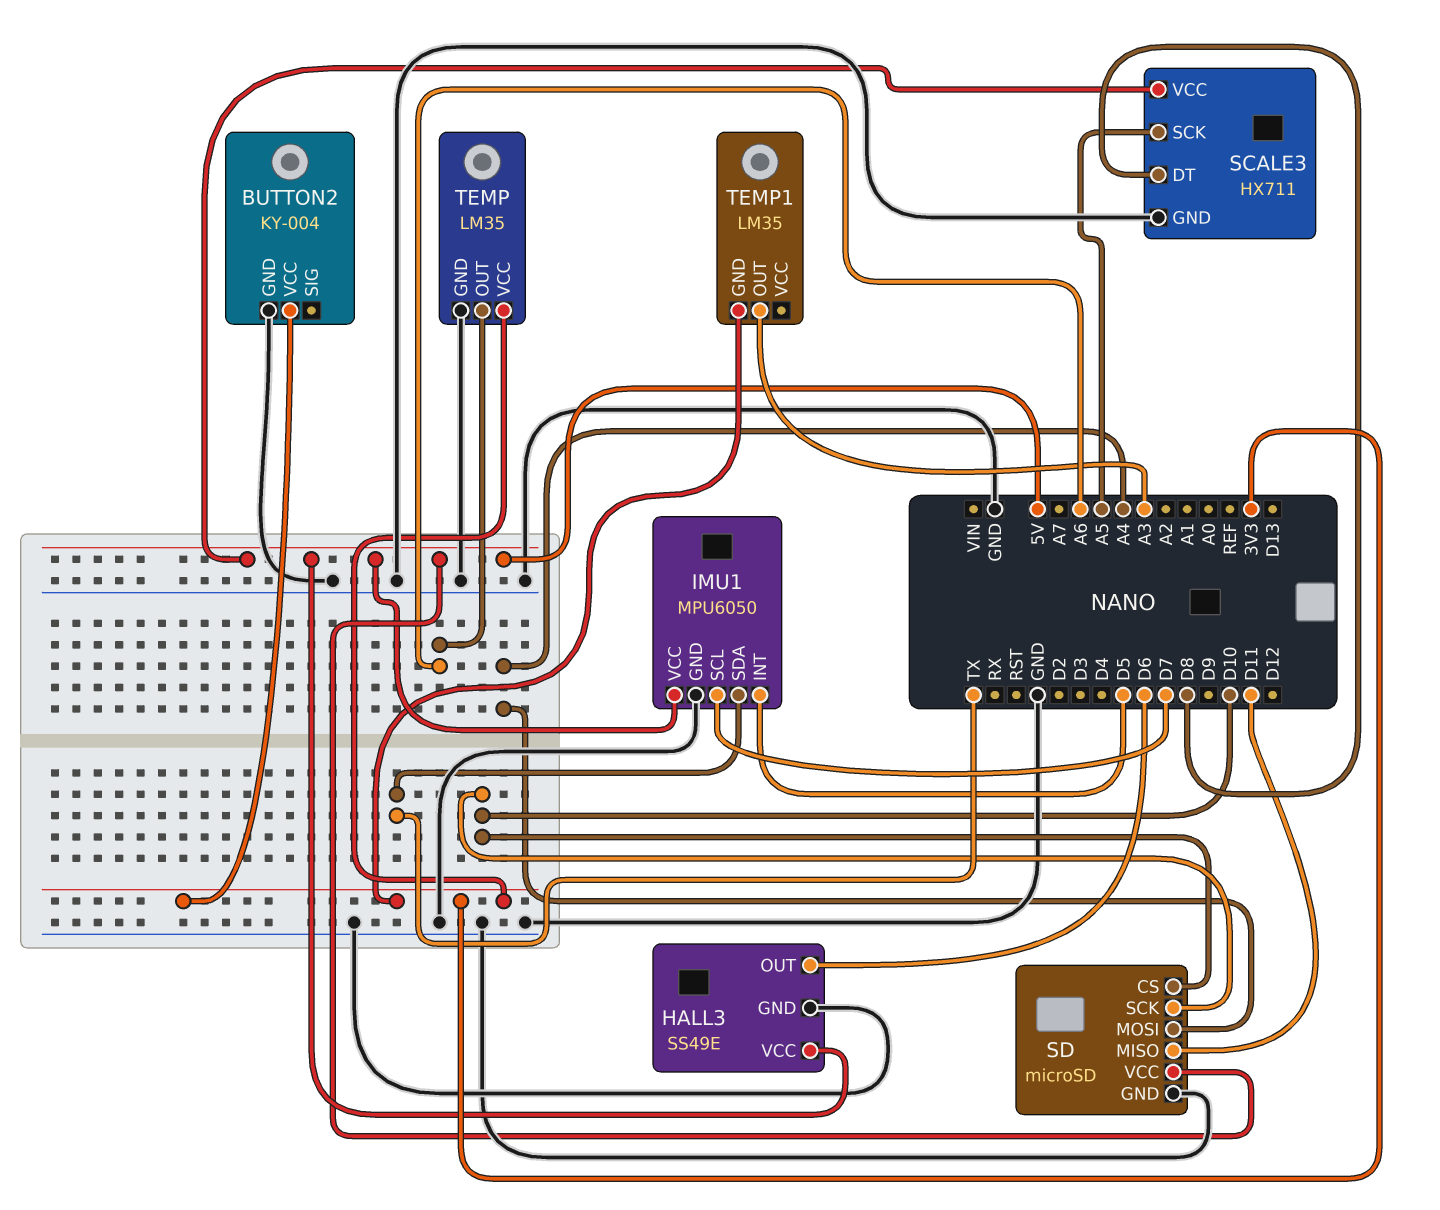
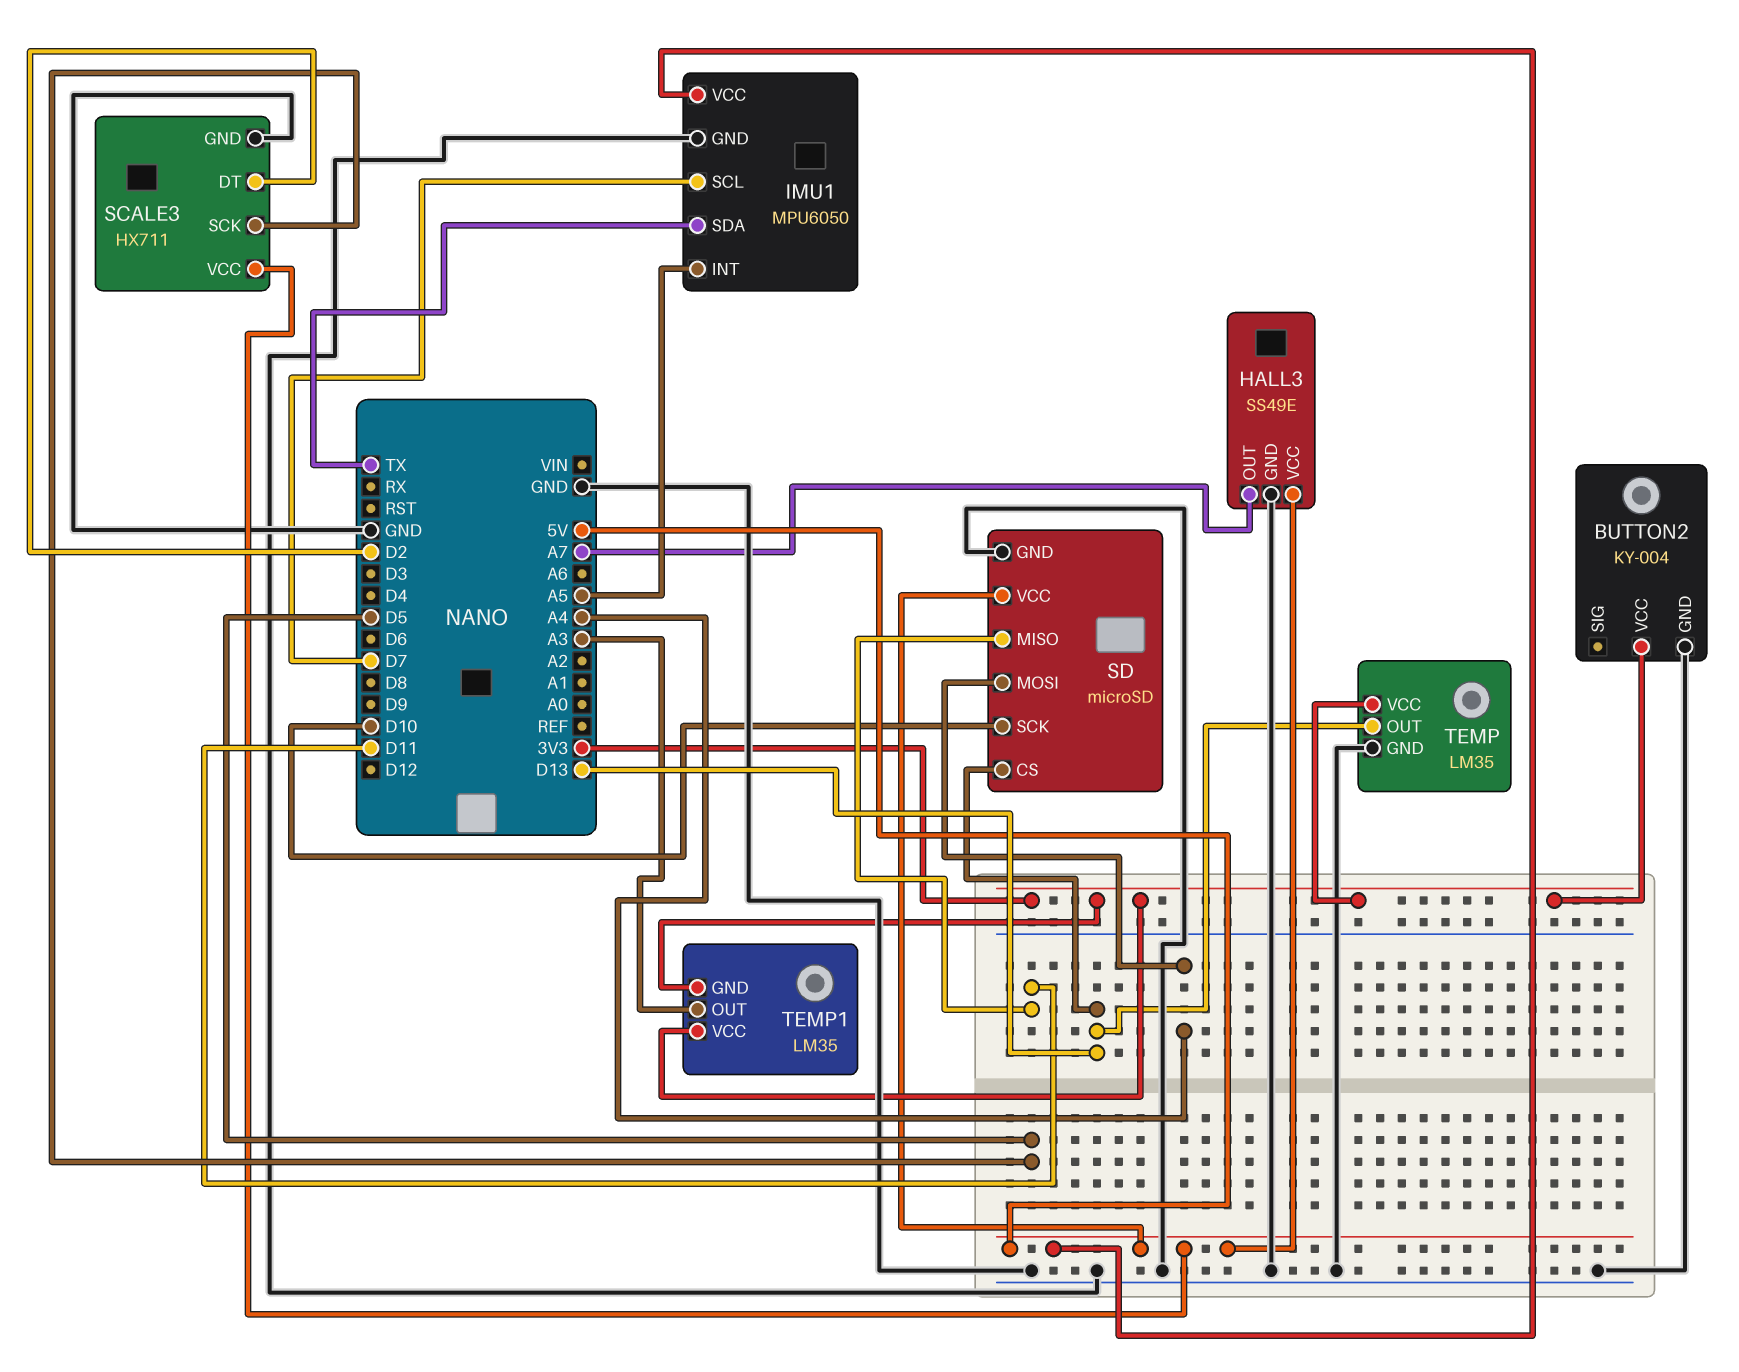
HALL3 pin OUT: D6 -> A7
IMU1 pin INT: D5 -> A5
SCALE3 pin DT: D8 -> D2
SCALE3 pin SCK: A5 -> D5
SD pin CS: D10 -> D13
TEMP pin OUT: A6 -> D13
TEMP1 pin VCC: none -> 3V3

